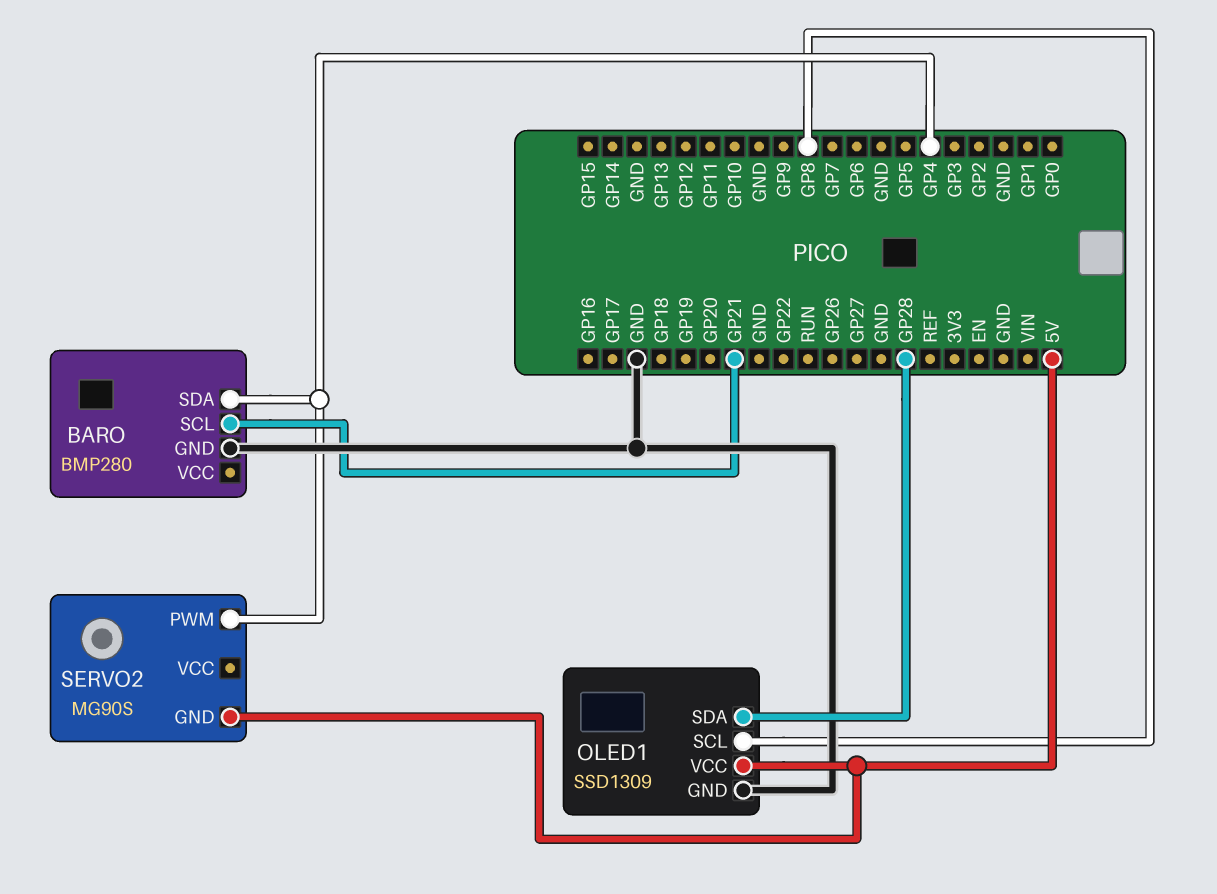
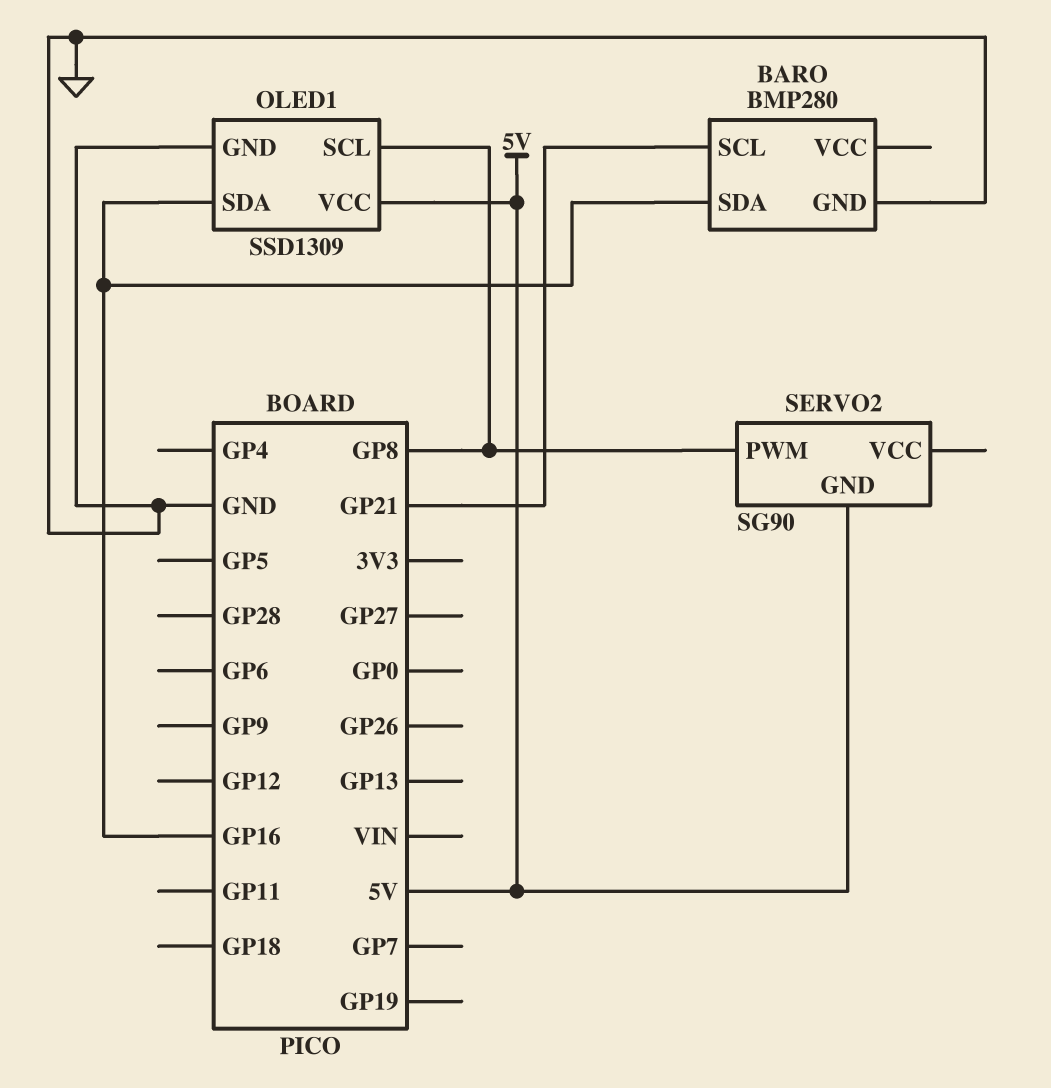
BARO pin SDA: GP4 -> GP16
OLED1 pin SDA: GP28 -> GP16
SERVO2: MG90S -> SG90
SERVO2 pin PWM: GP4 -> GP8

